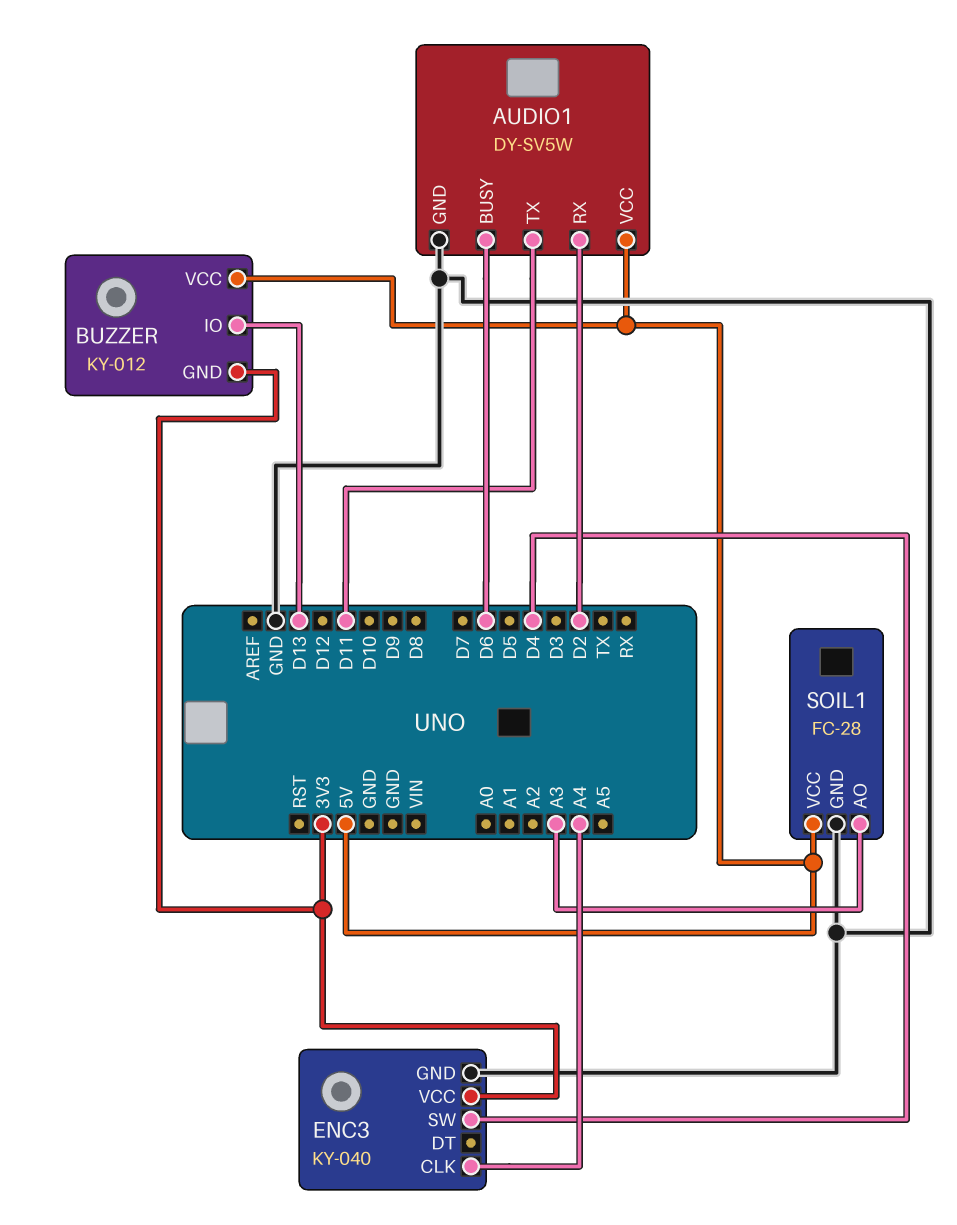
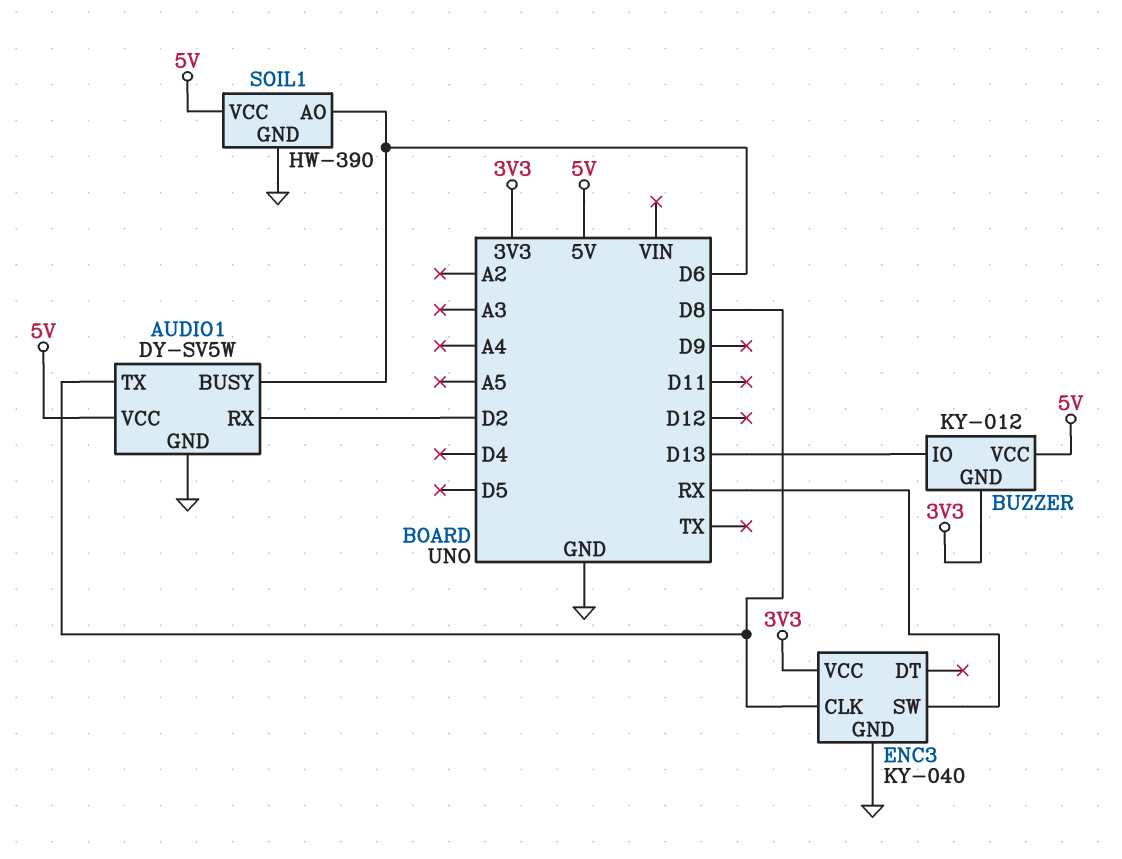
AUDIO1 pin TX: D11 -> D8
ENC3 pin CLK: A4 -> D8
ENC3 pin SW: D4 -> RX
SOIL1: FC-28 -> HW-390
SOIL1 pin AO: A3 -> D6

